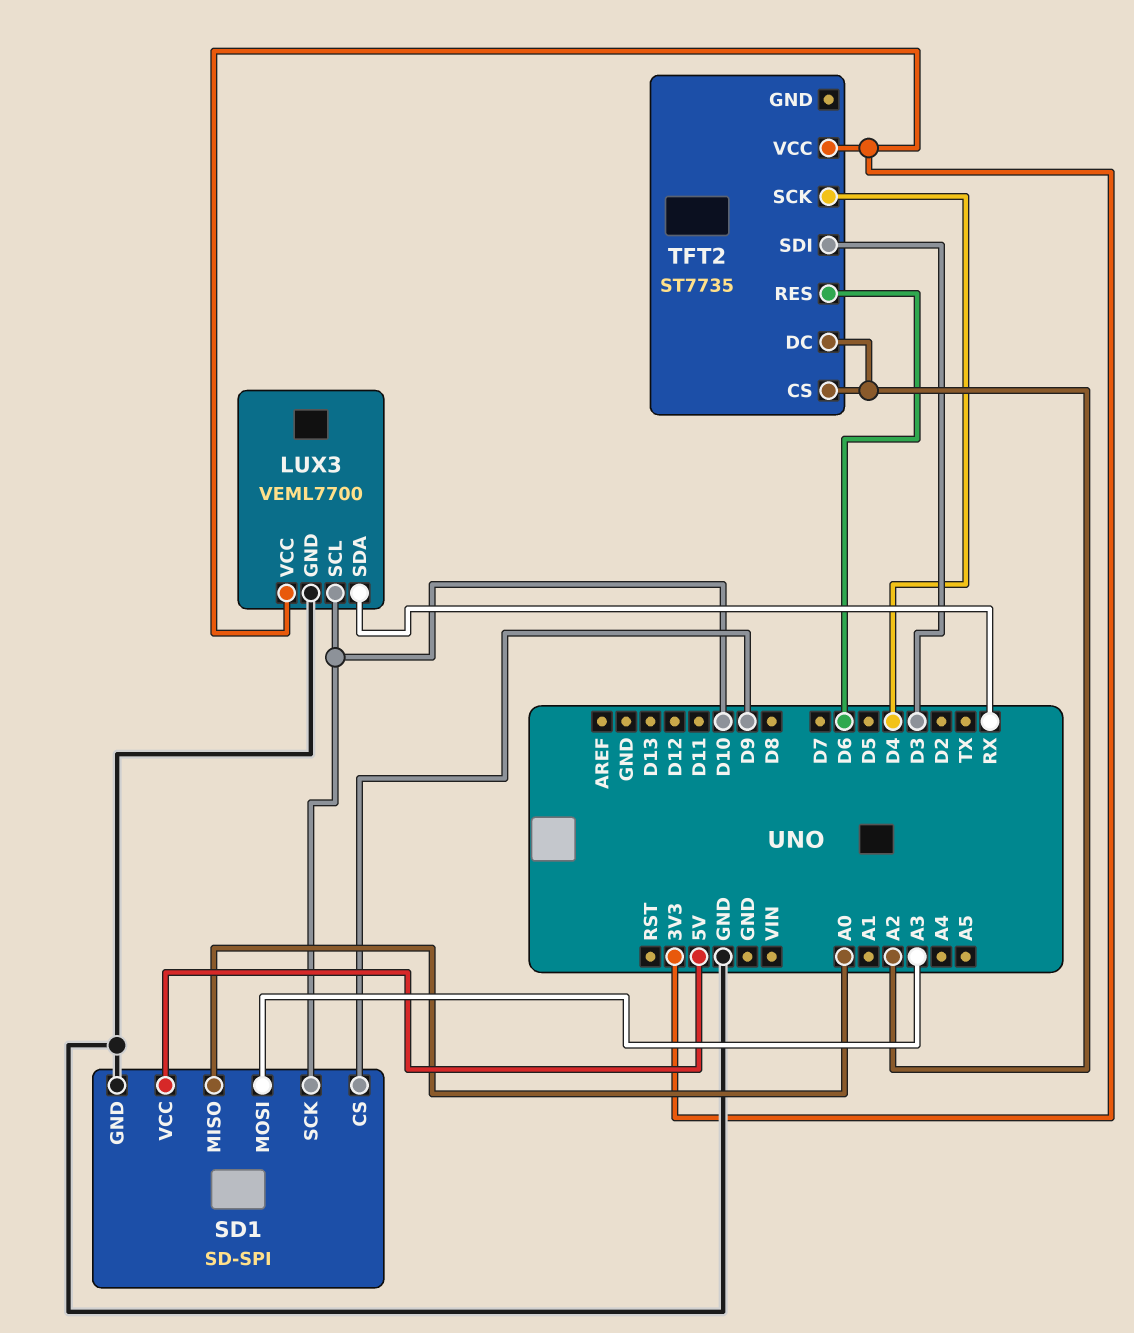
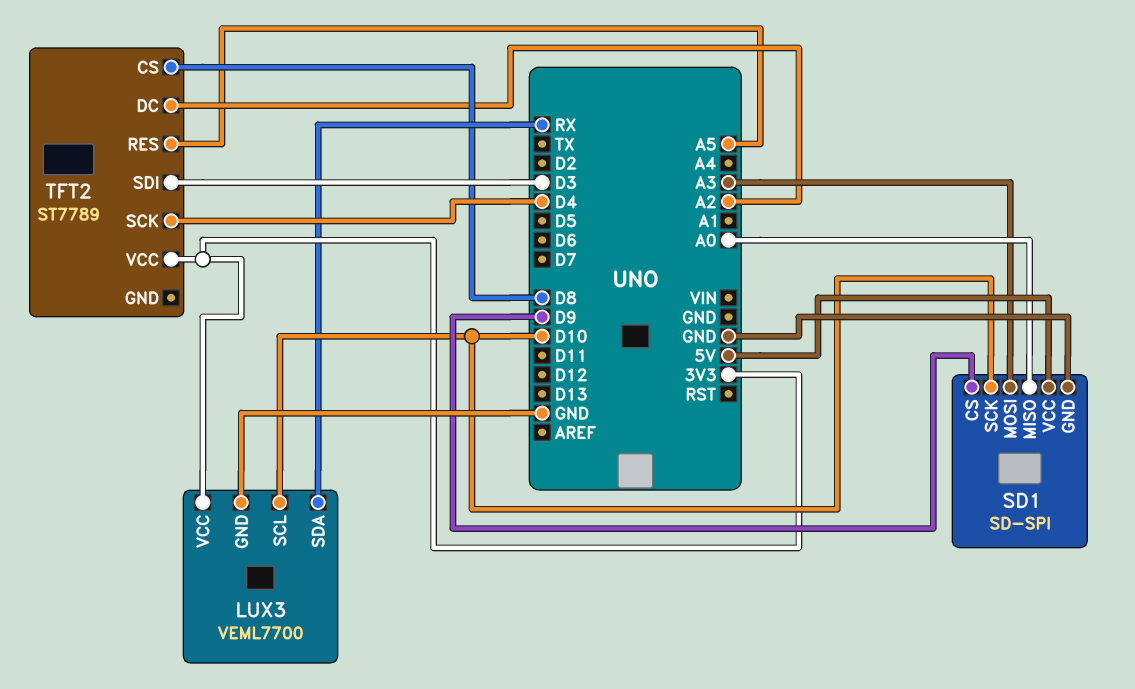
TFT2: ST7735 -> ST7789
TFT2 pin CS: A2 -> D8
TFT2 pin RES: D6 -> A5

